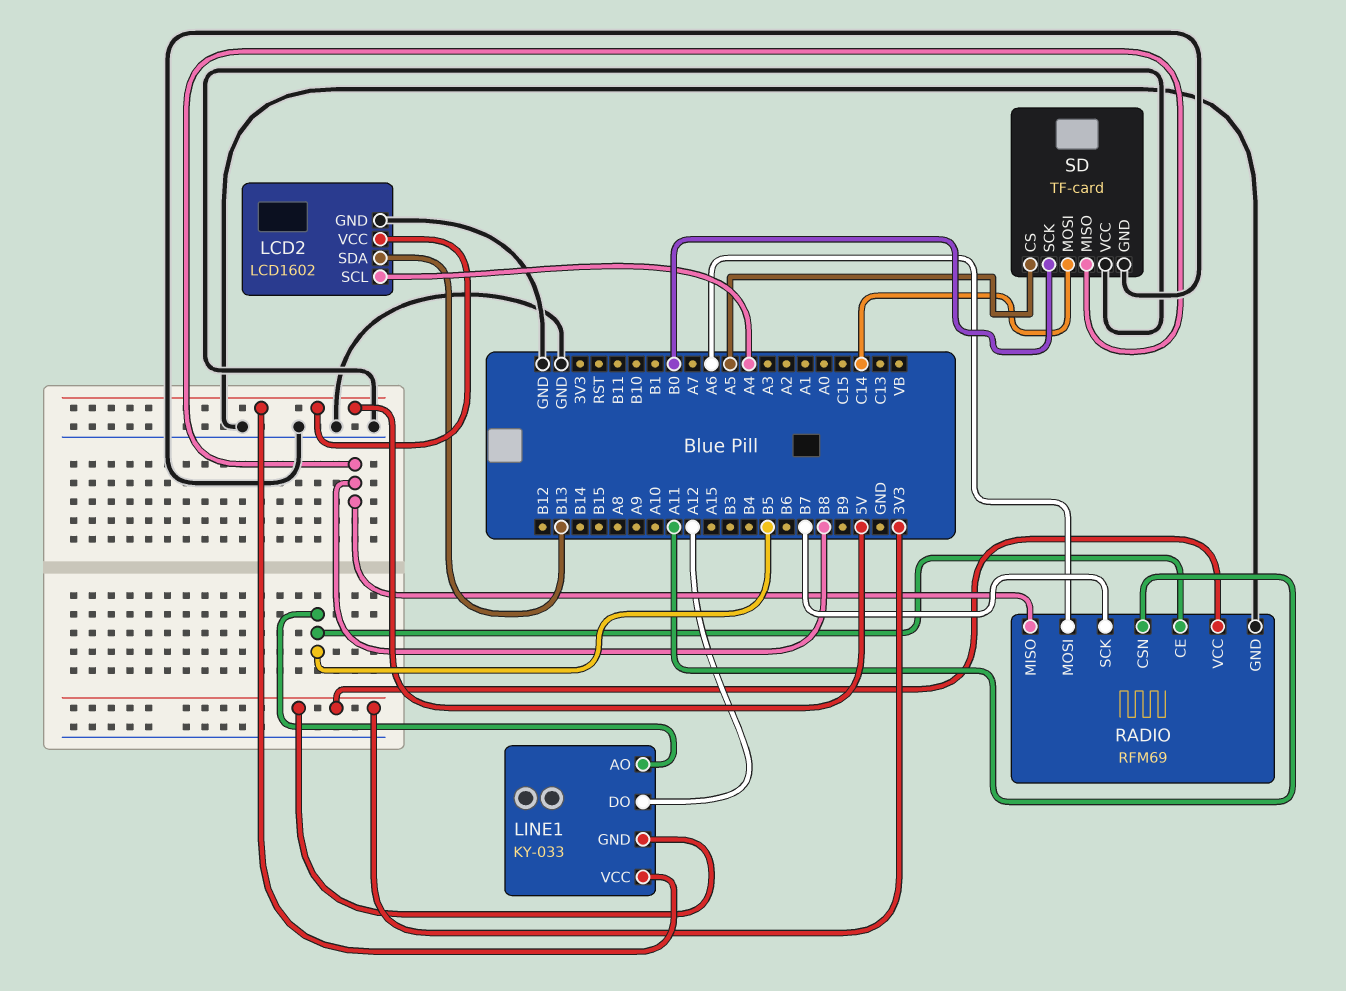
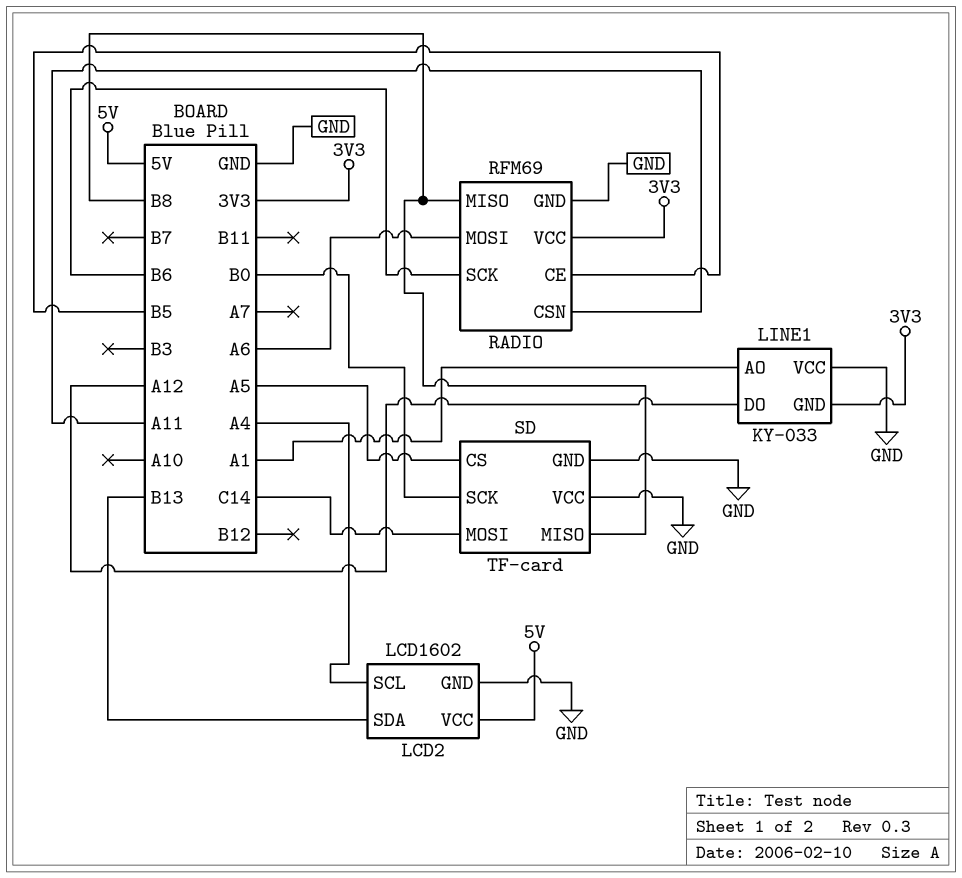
LINE1 pin AO: B5 -> A1
LINE1 pin VCC: 5V -> GND
RADIO pin SCK: B7 -> B6

